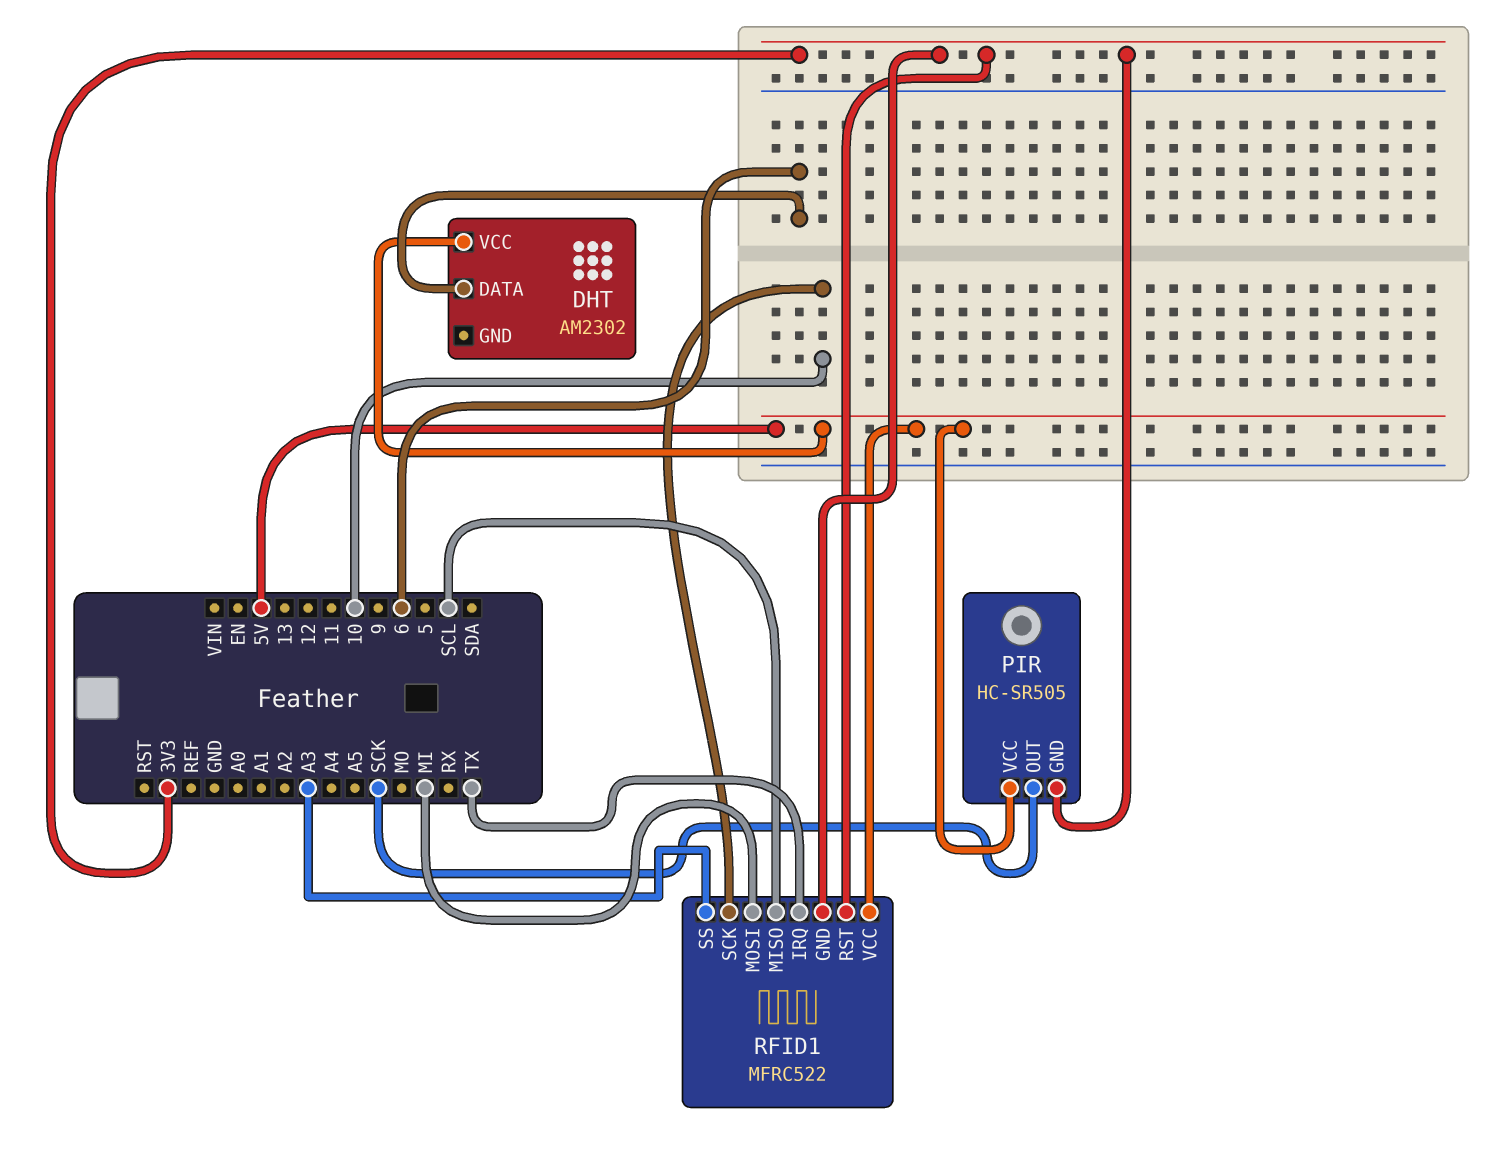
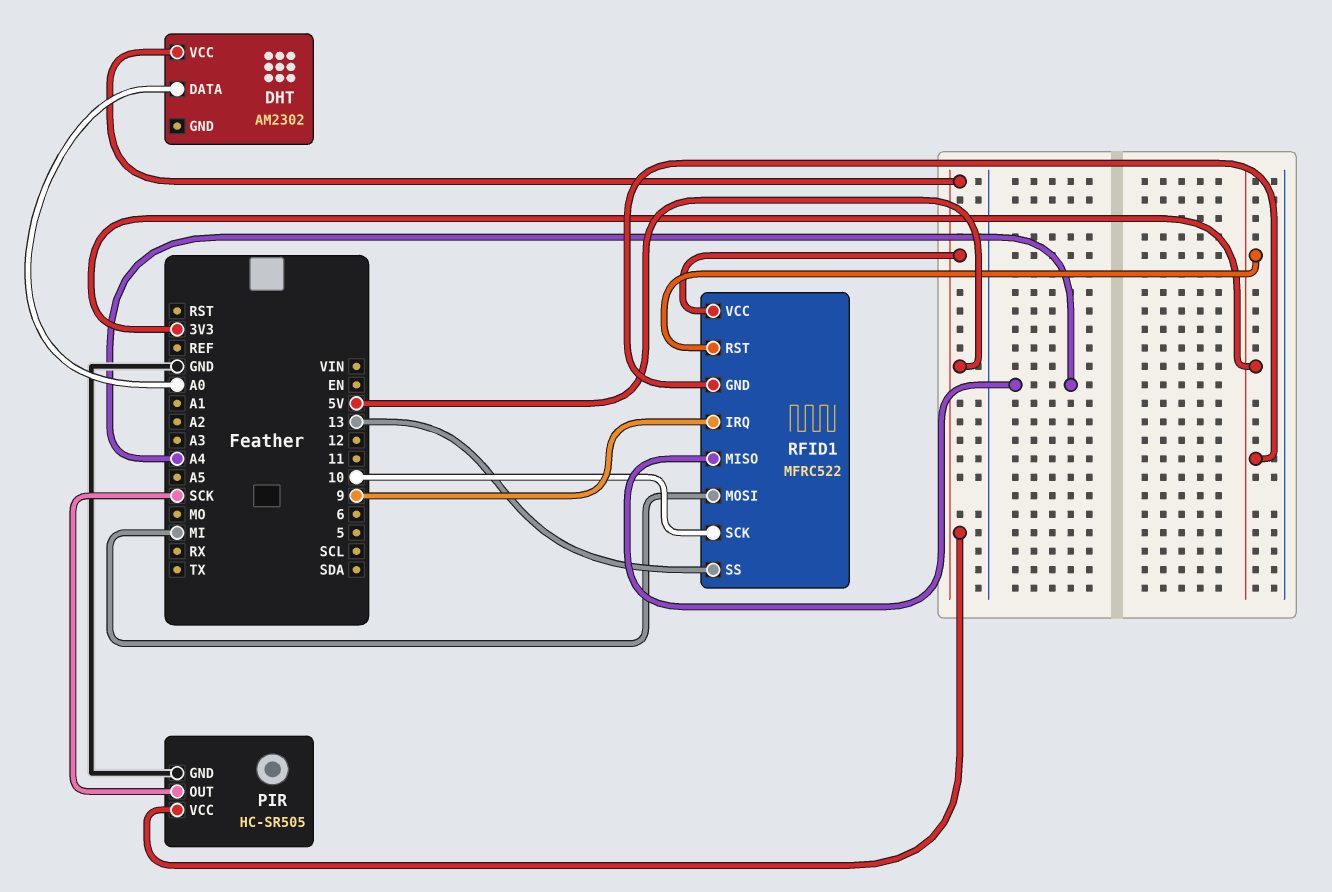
DHT pin DATA: 6 -> A0
PIR pin GND: 3V3 -> GND
RFID1 pin IRQ: TX -> 9
RFID1 pin MISO: SCL -> A4
RFID1 pin SS: A3 -> 13

